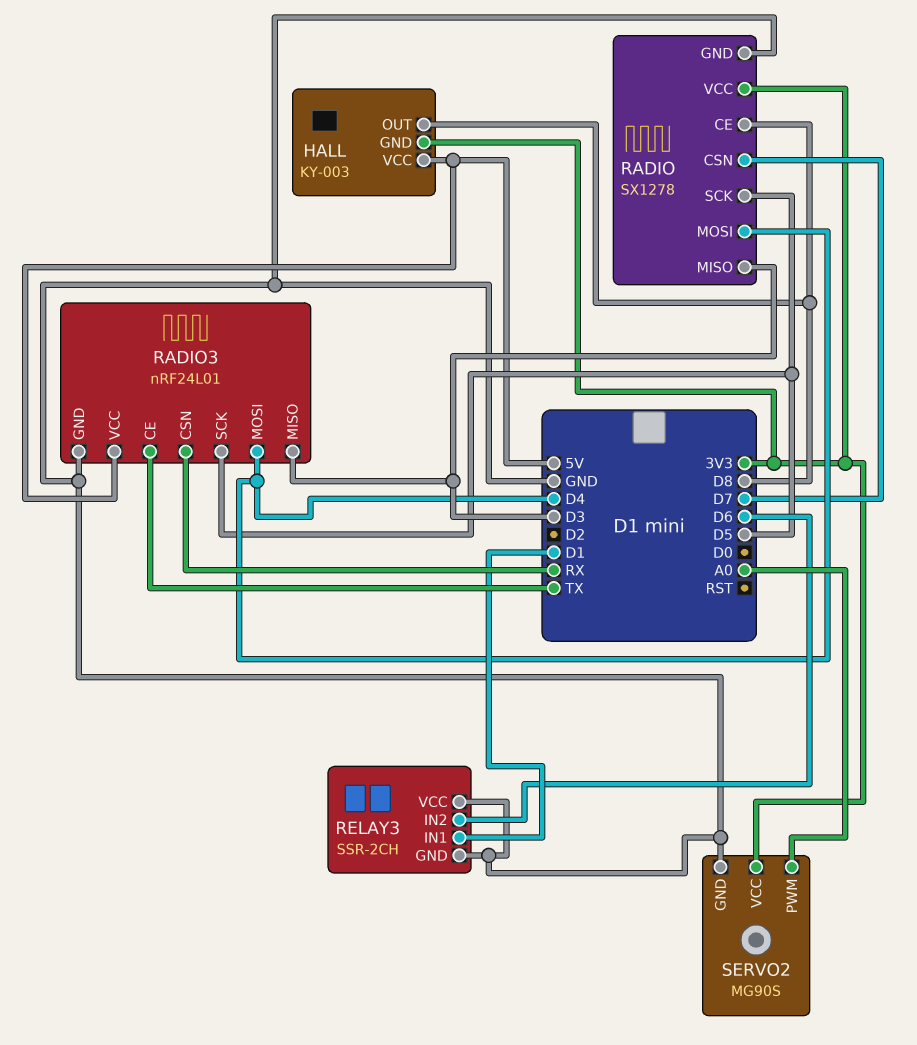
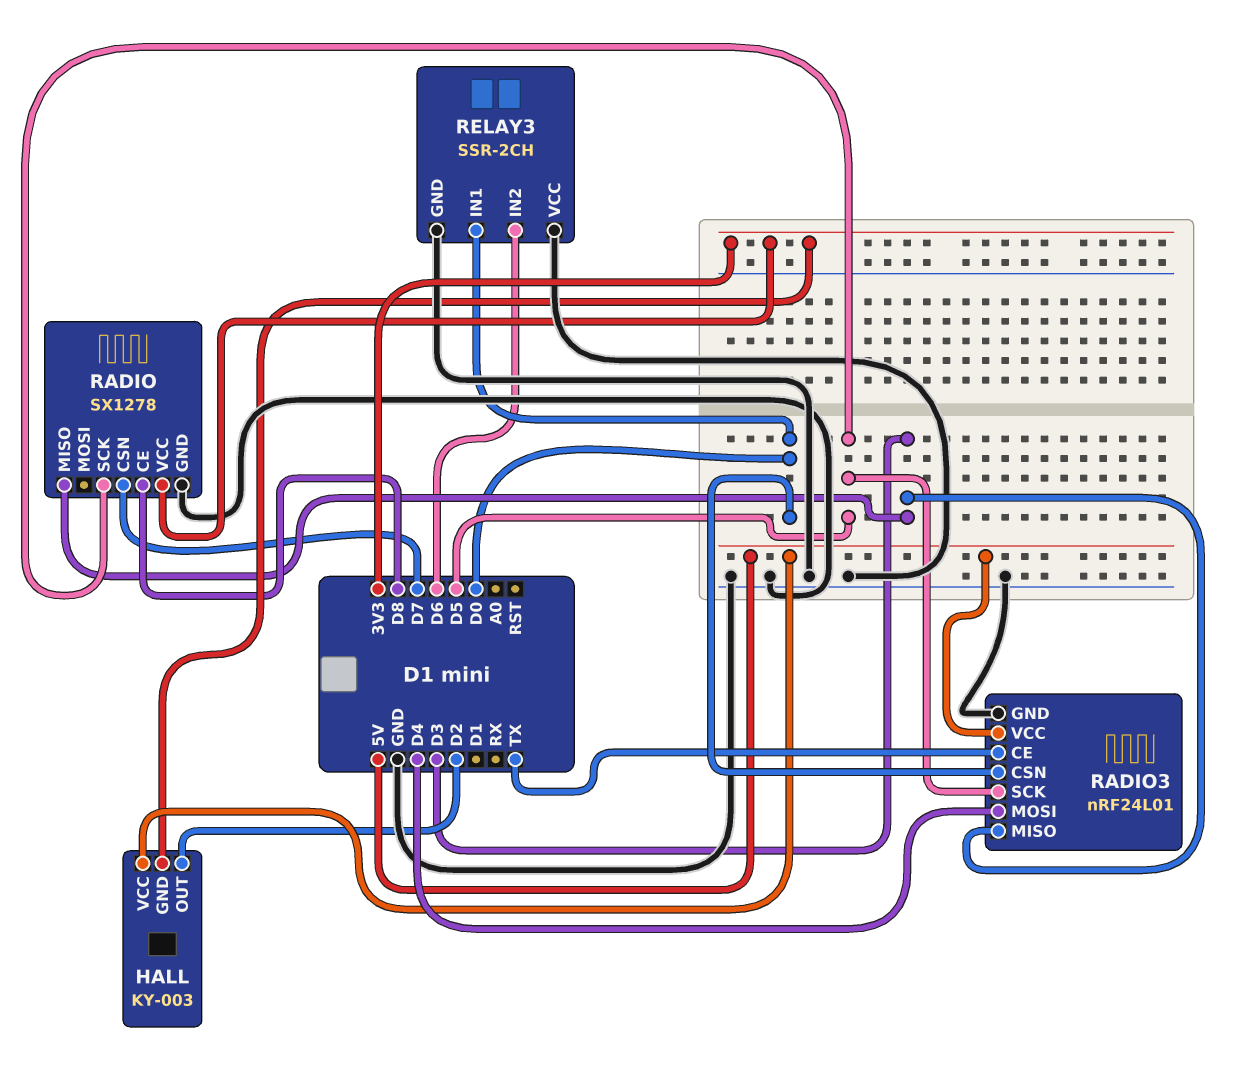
HALL pin OUT: D8 -> D2
RADIO pin MOSI: D4 -> none
RADIO3 pin CSN: RX -> D0
RELAY3 pin IN1: D1 -> D0
SERVO2: MG90S -> none
SERVO2 pin GND: GND -> none
SERVO2 pin PWM: A0 -> none
SERVO2 pin VCC: 3V3 -> none

